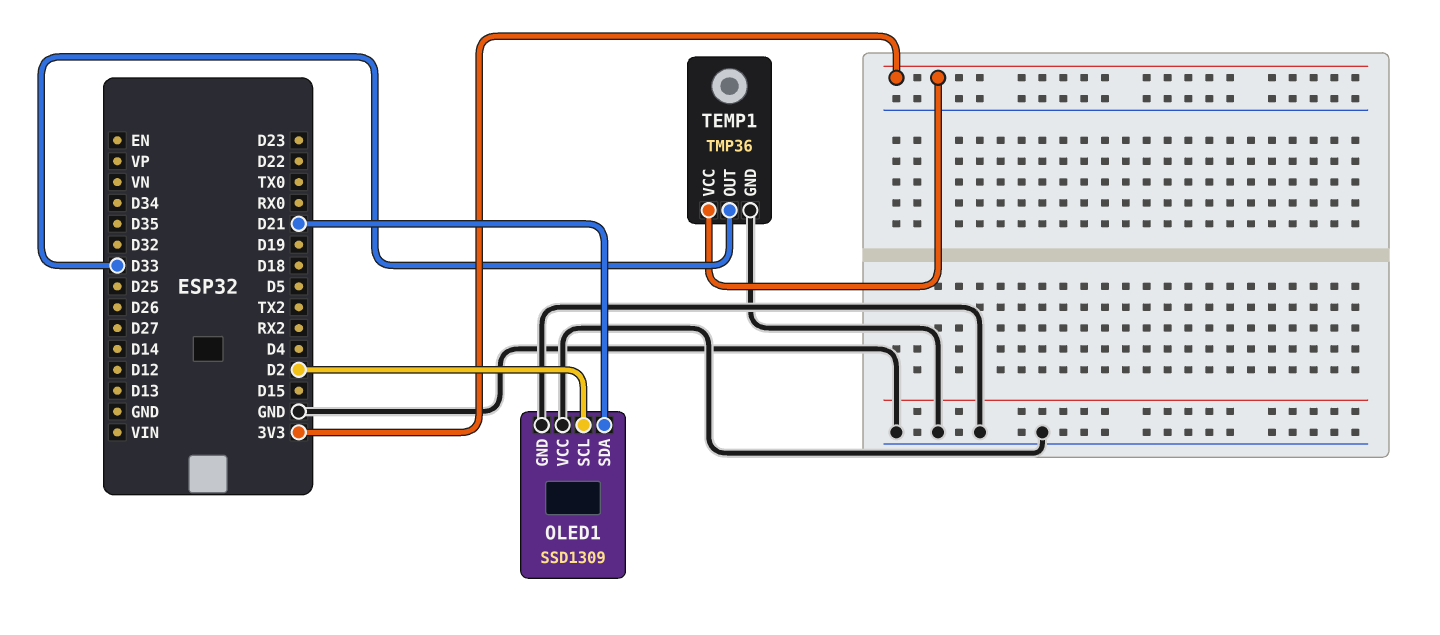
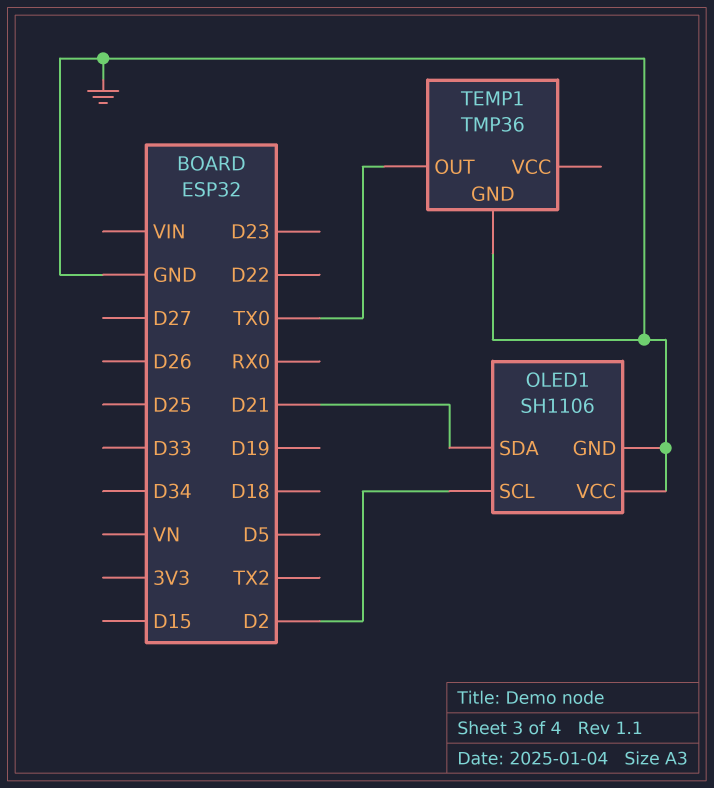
OLED1: SSD1309 -> SH1106
TEMP1 pin OUT: D33 -> TX0
TEMP1 pin VCC: 3V3 -> none

